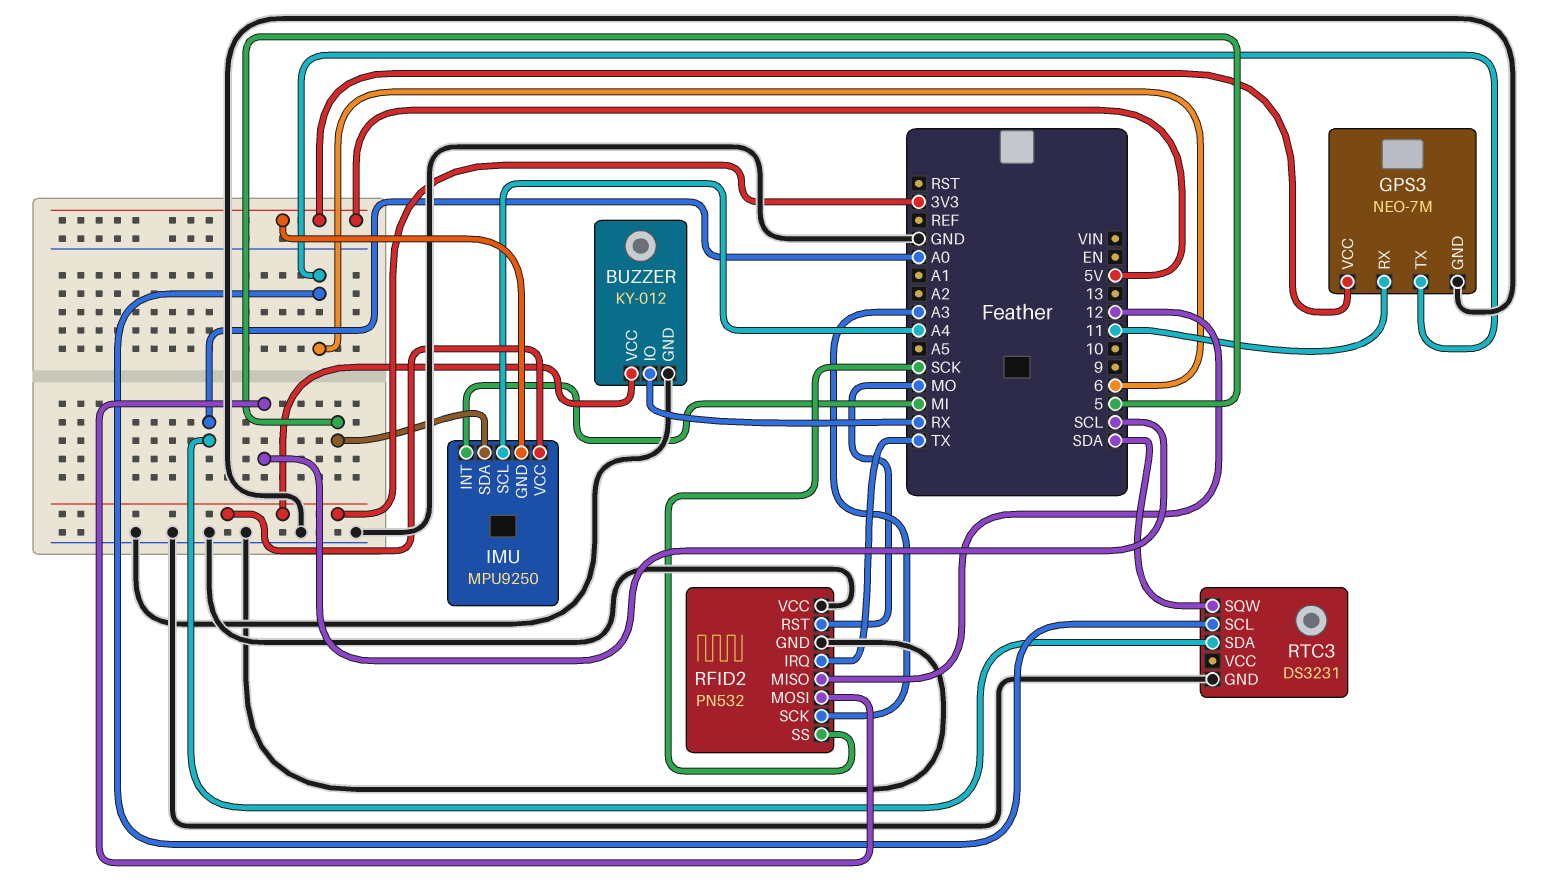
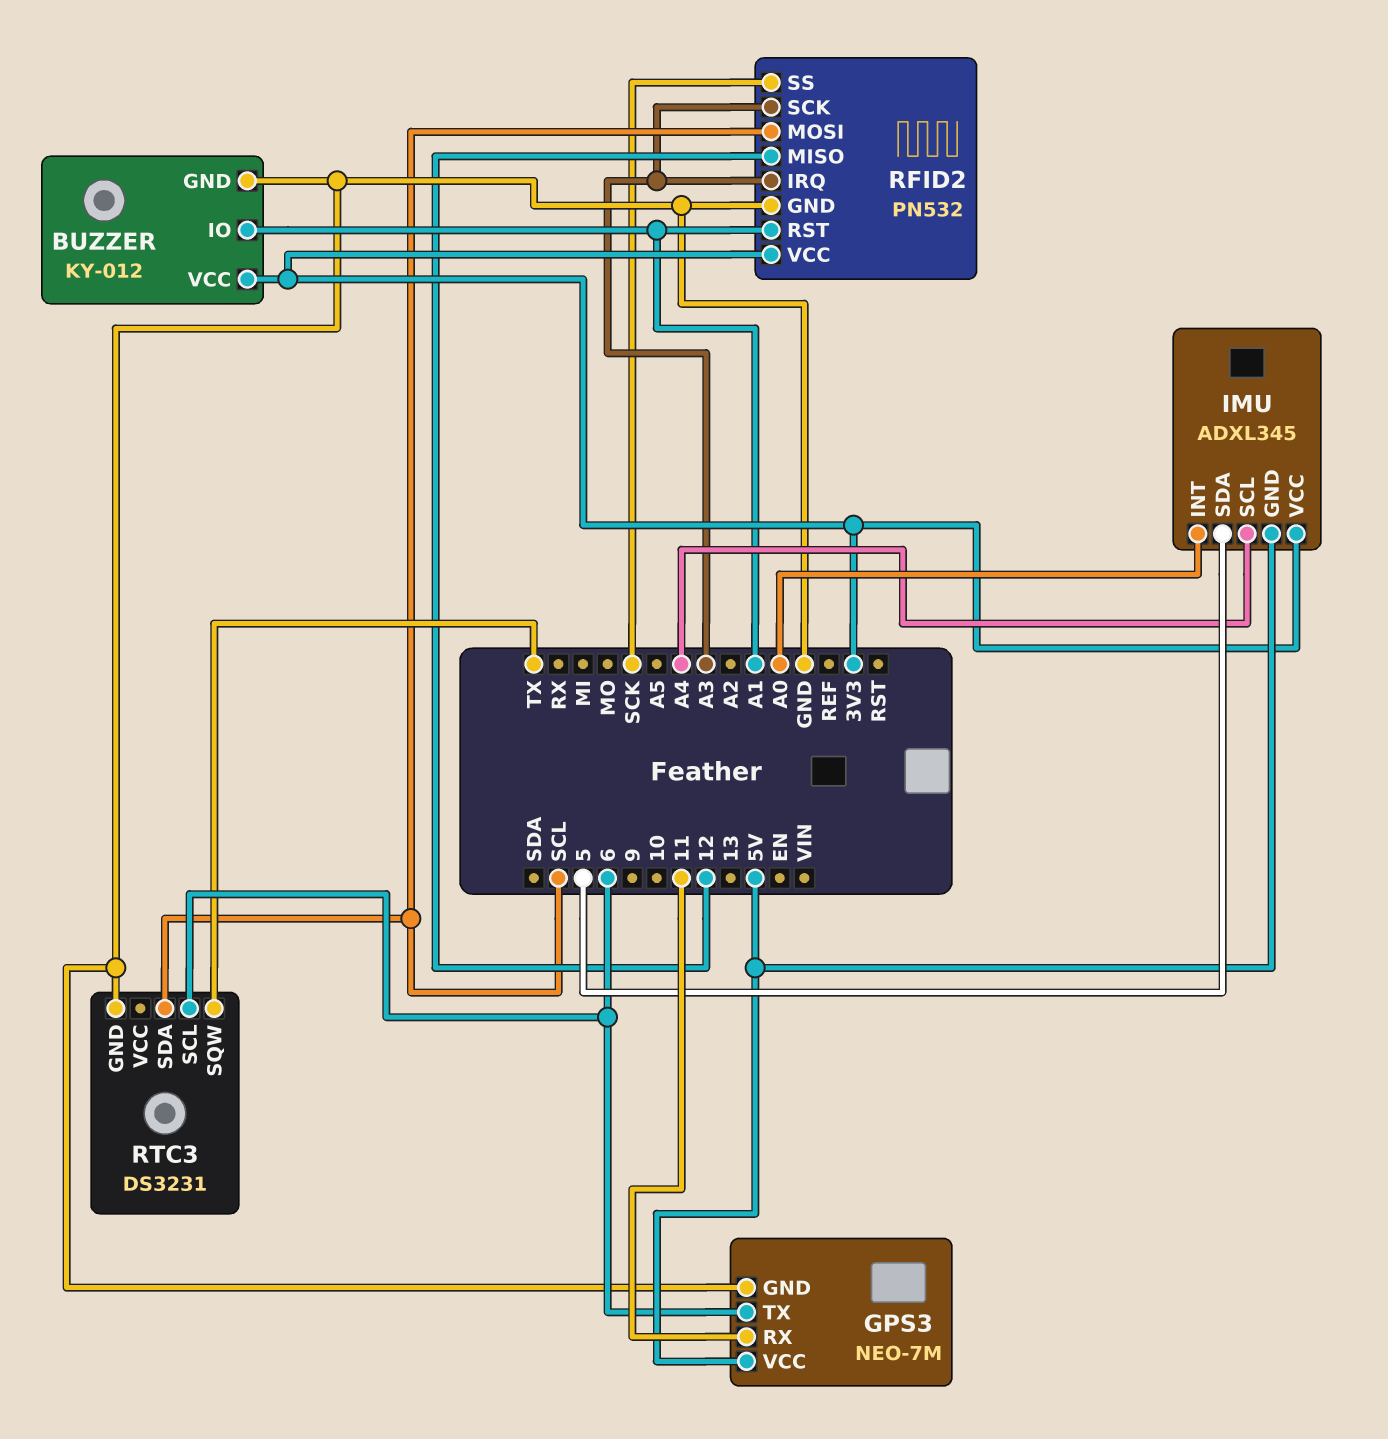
BUZZER pin IO: RX -> A1
IMU: MPU9250 -> ADXL345
IMU pin INT: MI -> A0
RFID2 pin IRQ: TX -> A3
RFID2 pin RST: MO -> A1
RFID2 pin VCC: GND -> 3V3
RTC3 pin SDA: A0 -> SCL
RTC3 pin SQW: SDA -> TX

